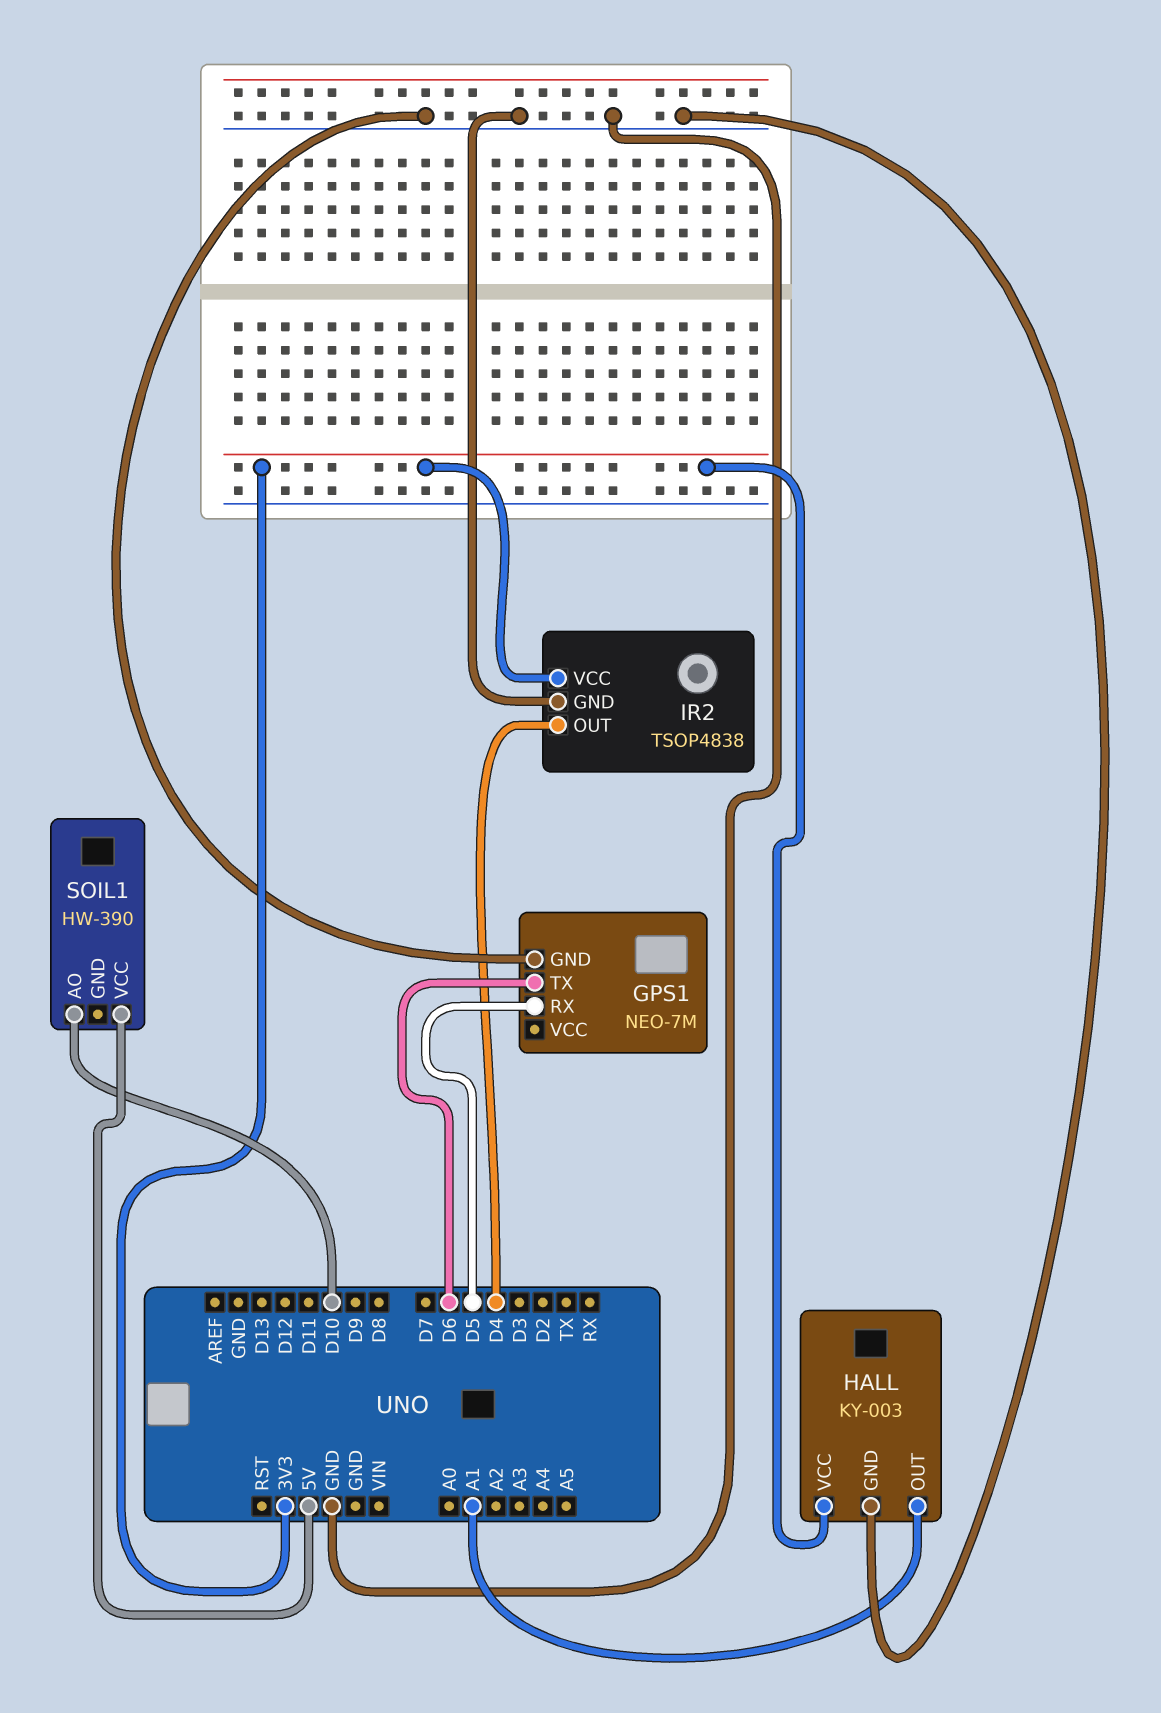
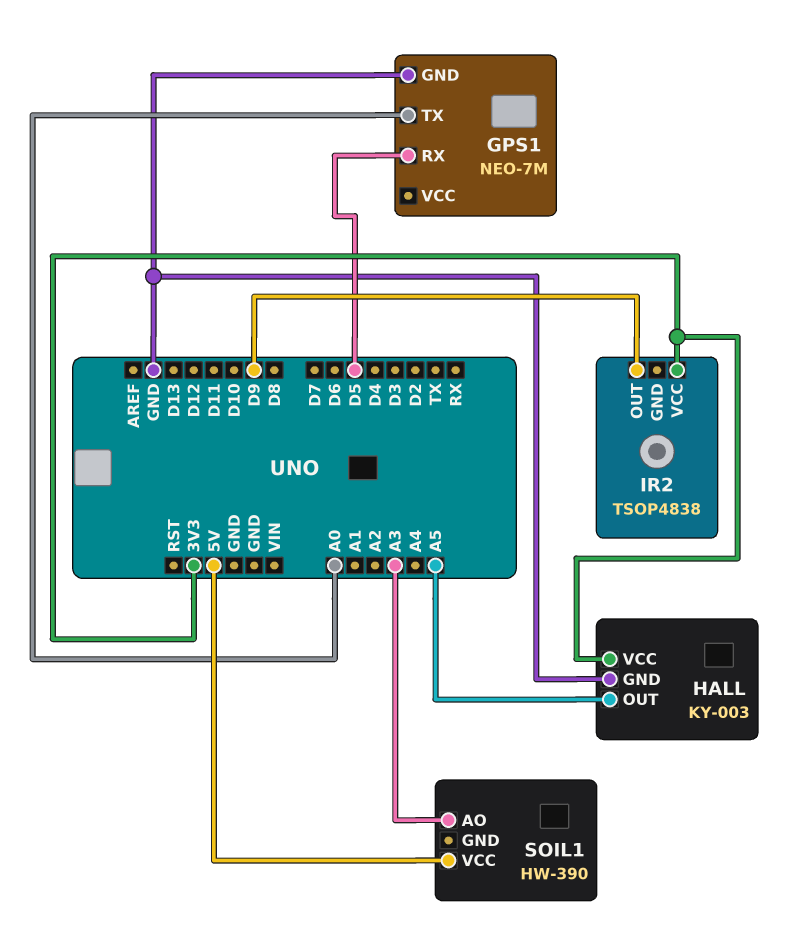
GPS1 pin TX: D6 -> A0
HALL pin OUT: A1 -> A5
IR2 pin GND: GND -> none
IR2 pin OUT: D4 -> D9
SOIL1 pin AO: D10 -> A3

